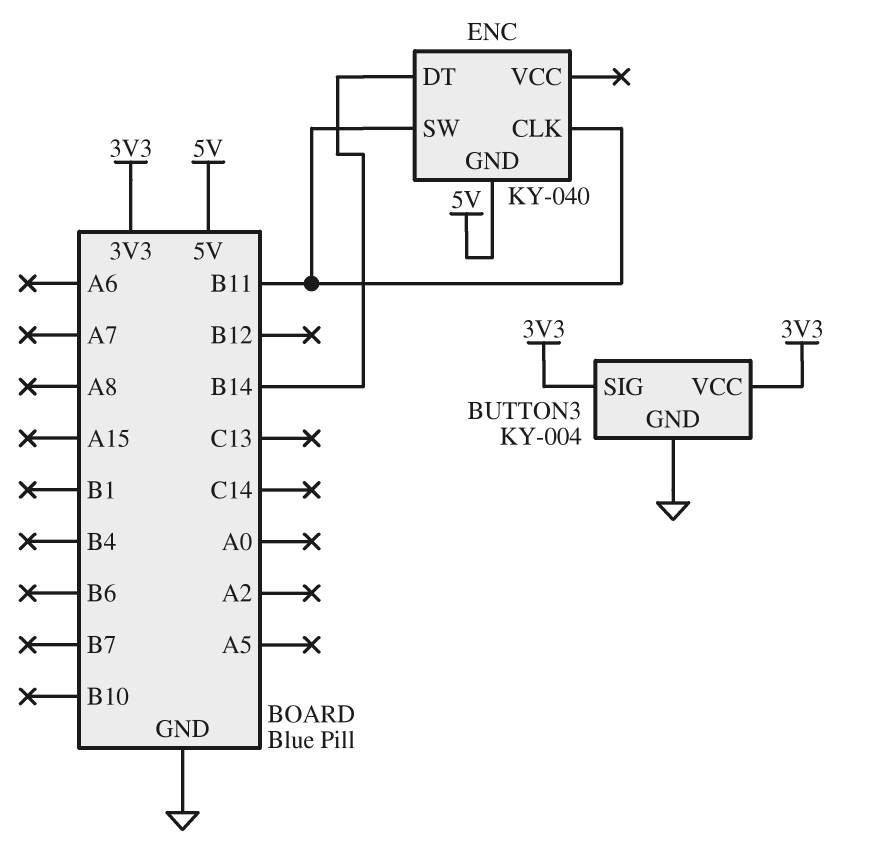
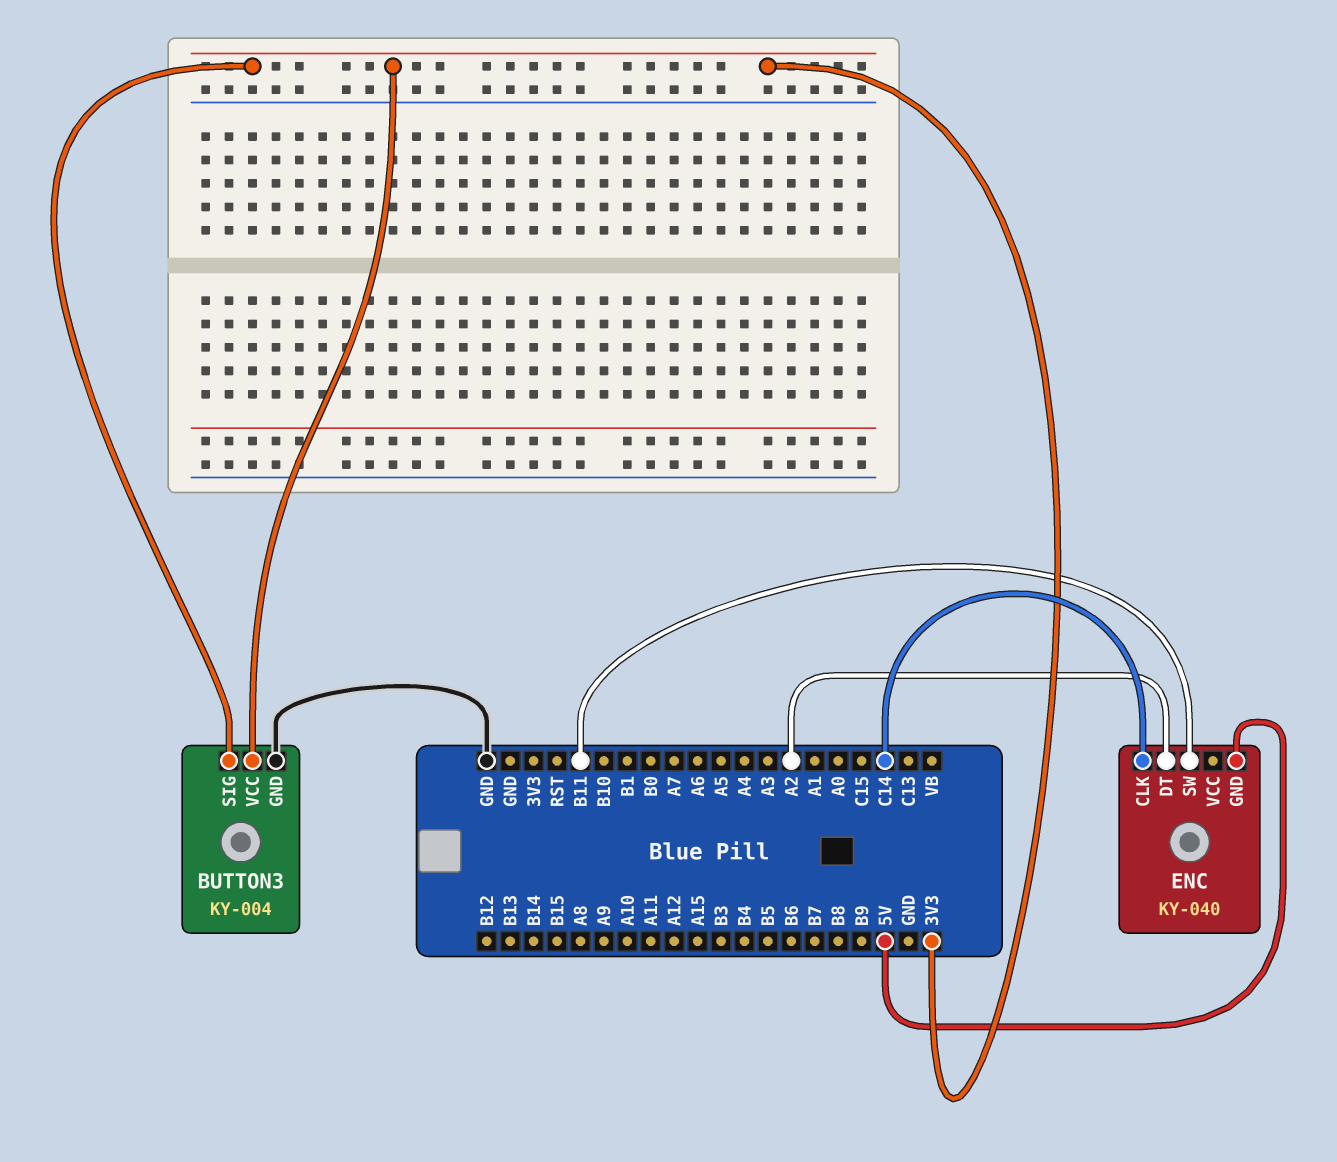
ENC pin CLK: B11 -> C14
ENC pin DT: B14 -> A2

